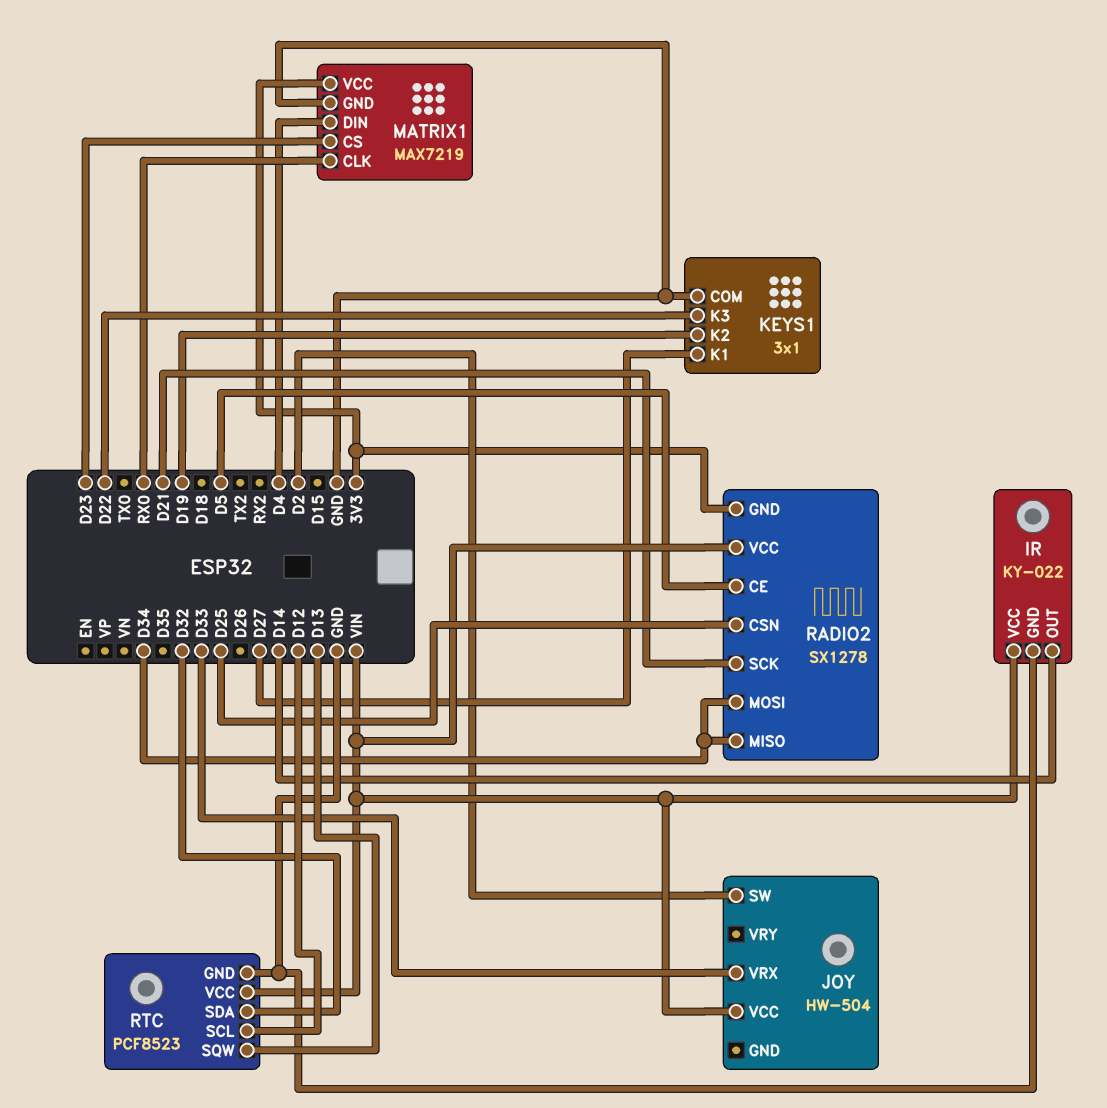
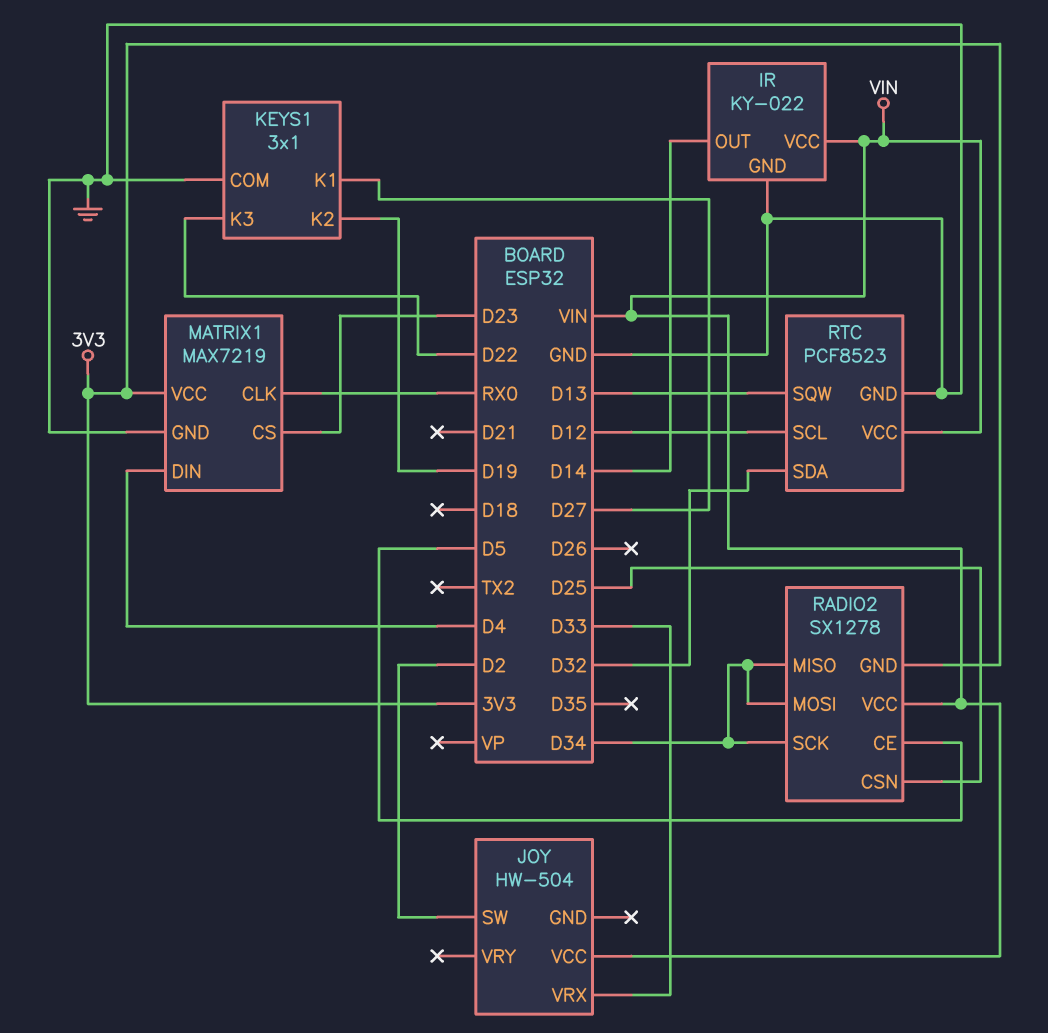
RADIO2 pin SCK: D21 -> D34

